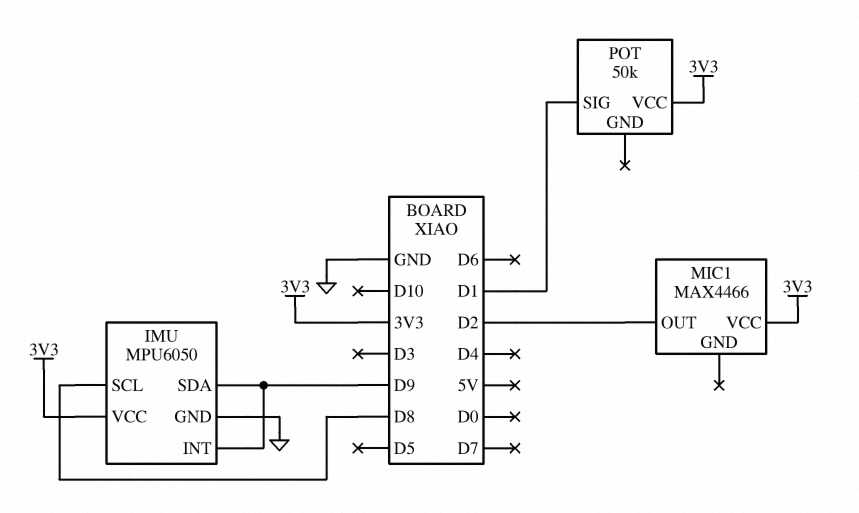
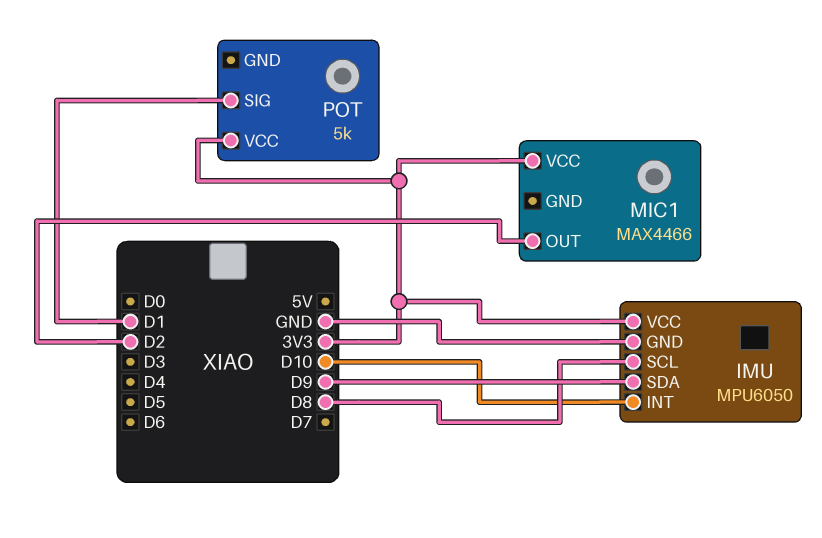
IMU pin INT: D9 -> D10
POT: 50k -> 5k

